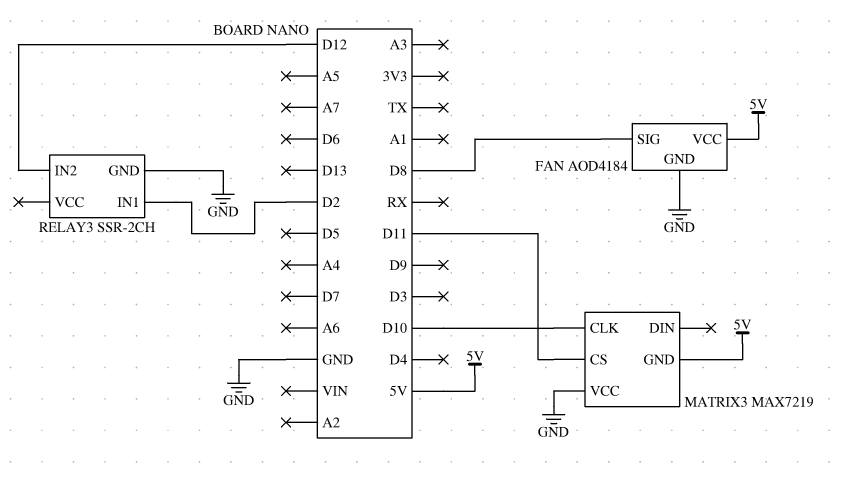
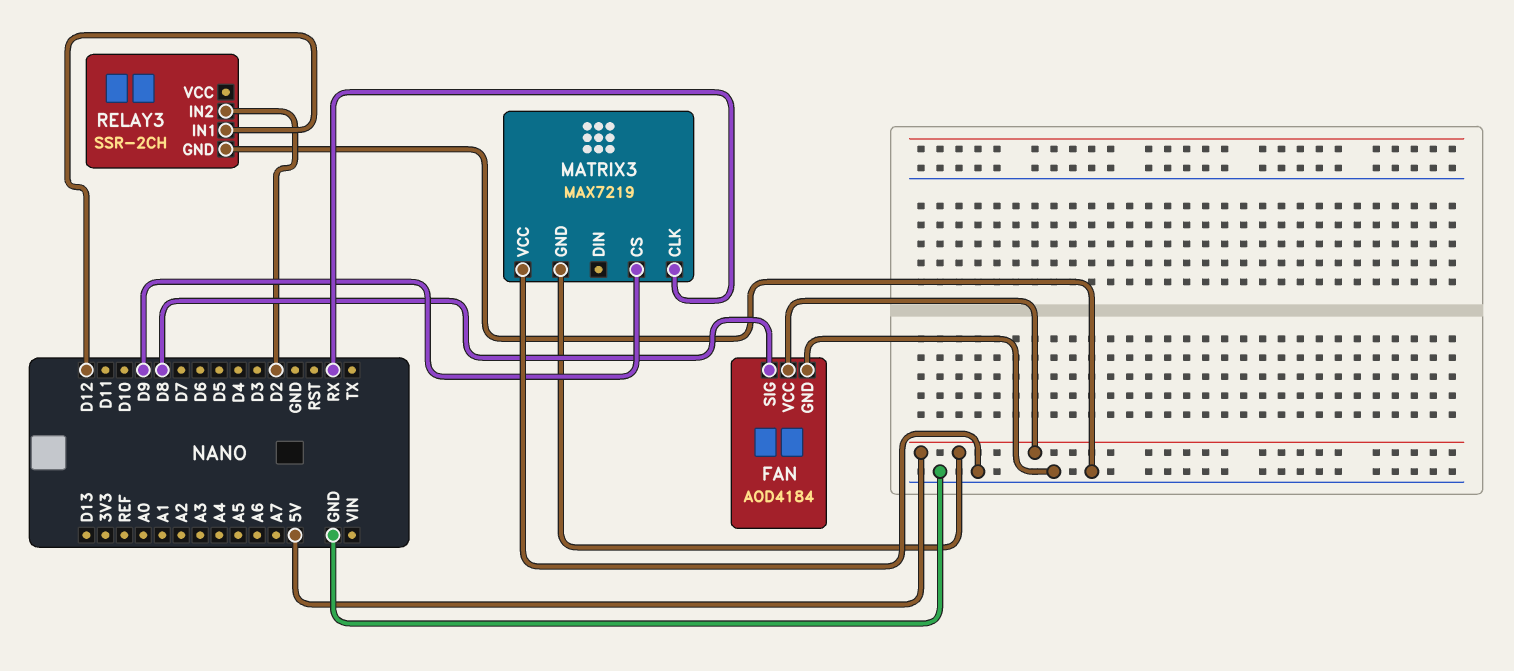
MATRIX3 pin CLK: D10 -> RX
MATRIX3 pin CS: D11 -> D9
RELAY3 pin IN1: D2 -> D12
RELAY3 pin IN2: D12 -> D2

